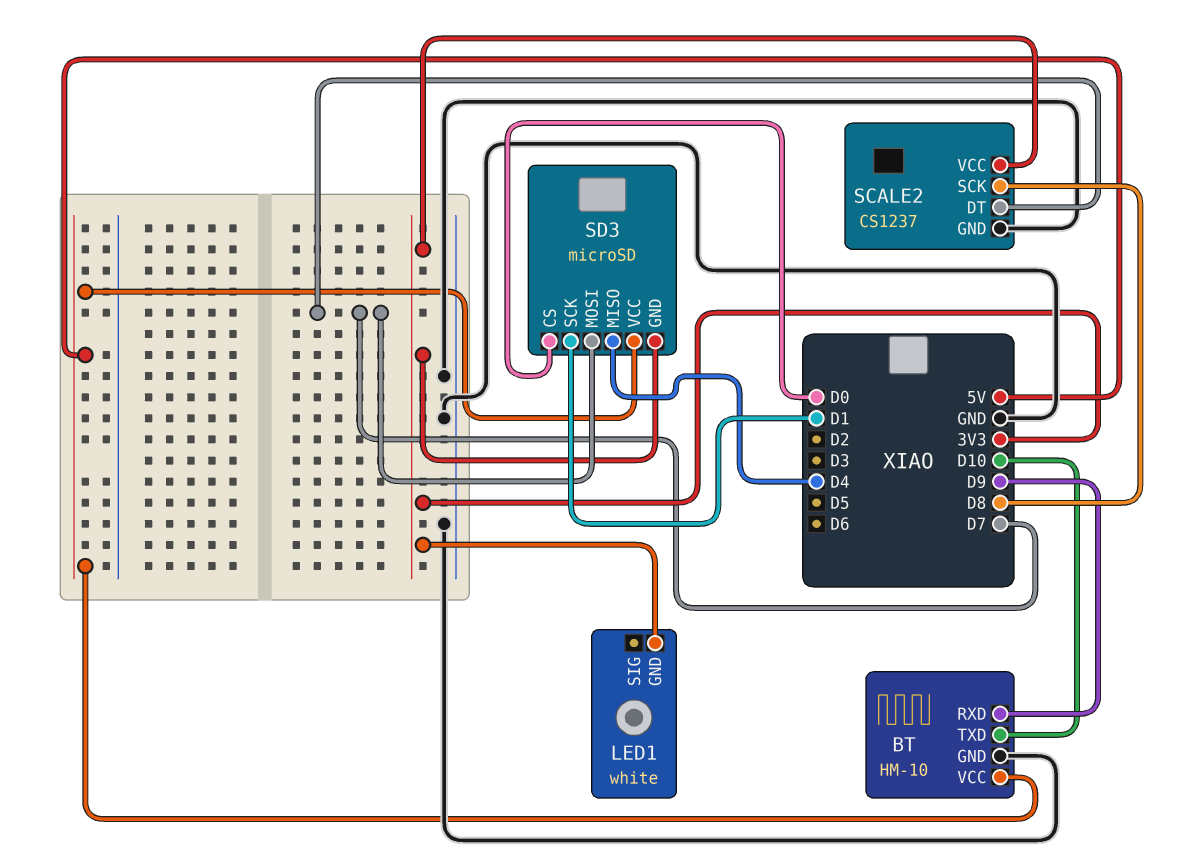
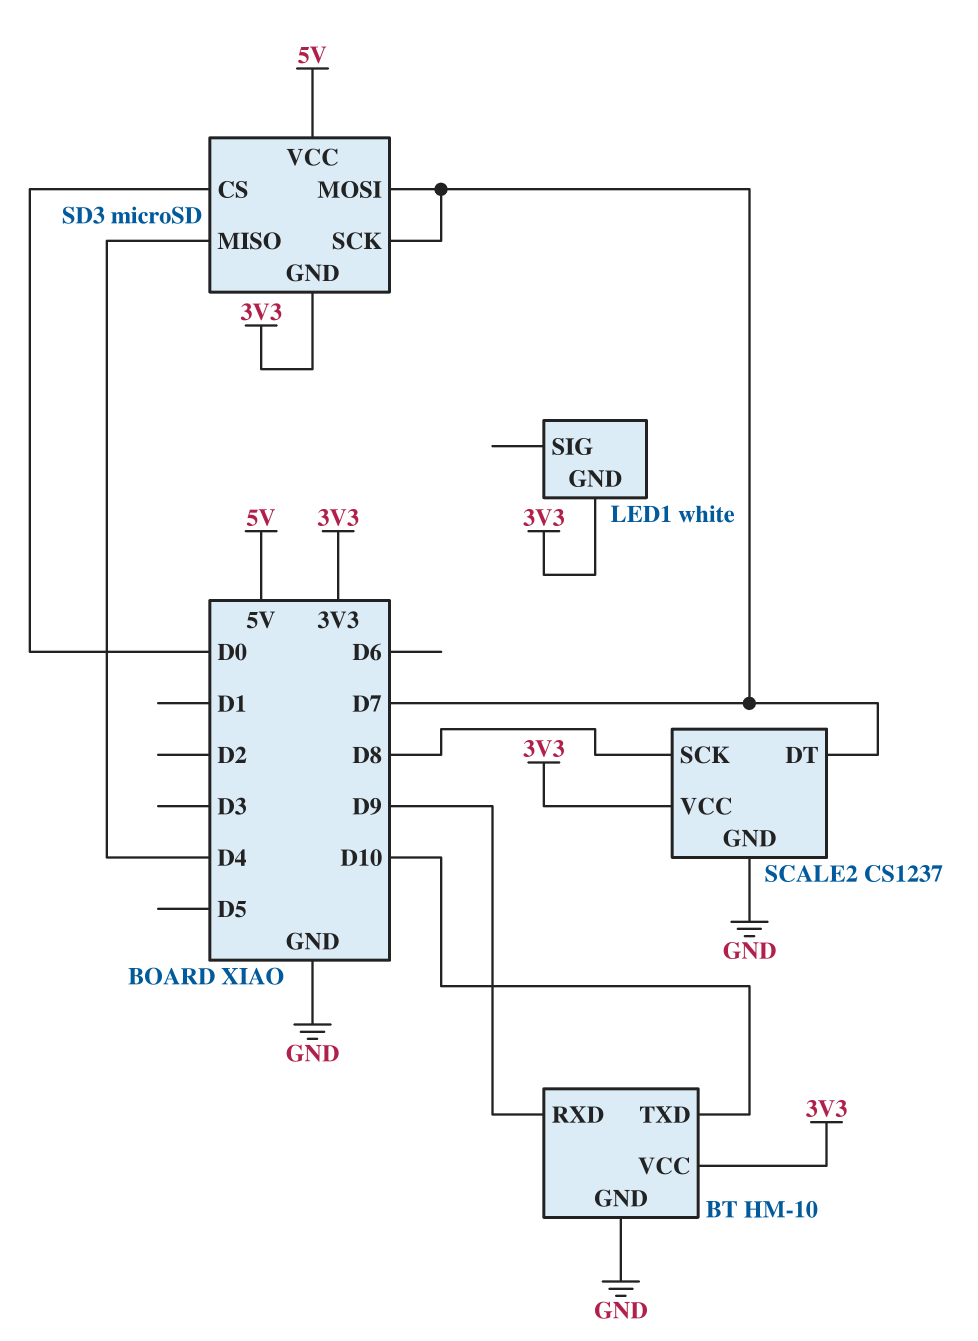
BT pin VCC: 5V -> 3V3
SD3 pin SCK: D1 -> D7

